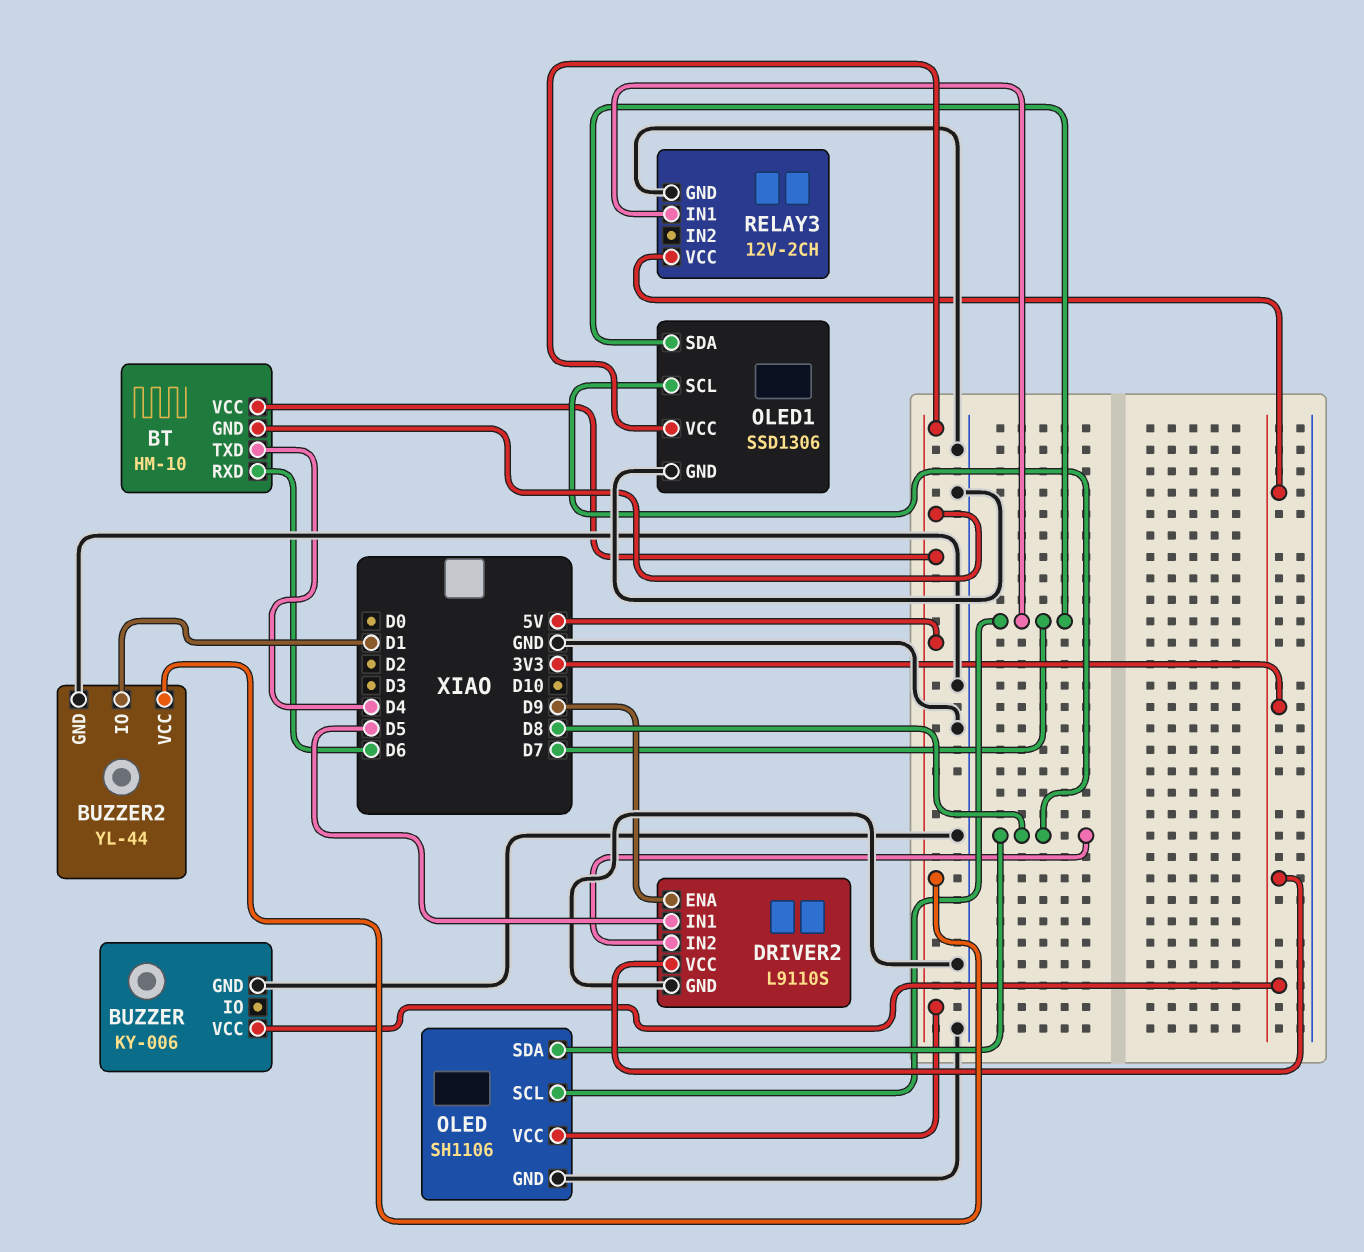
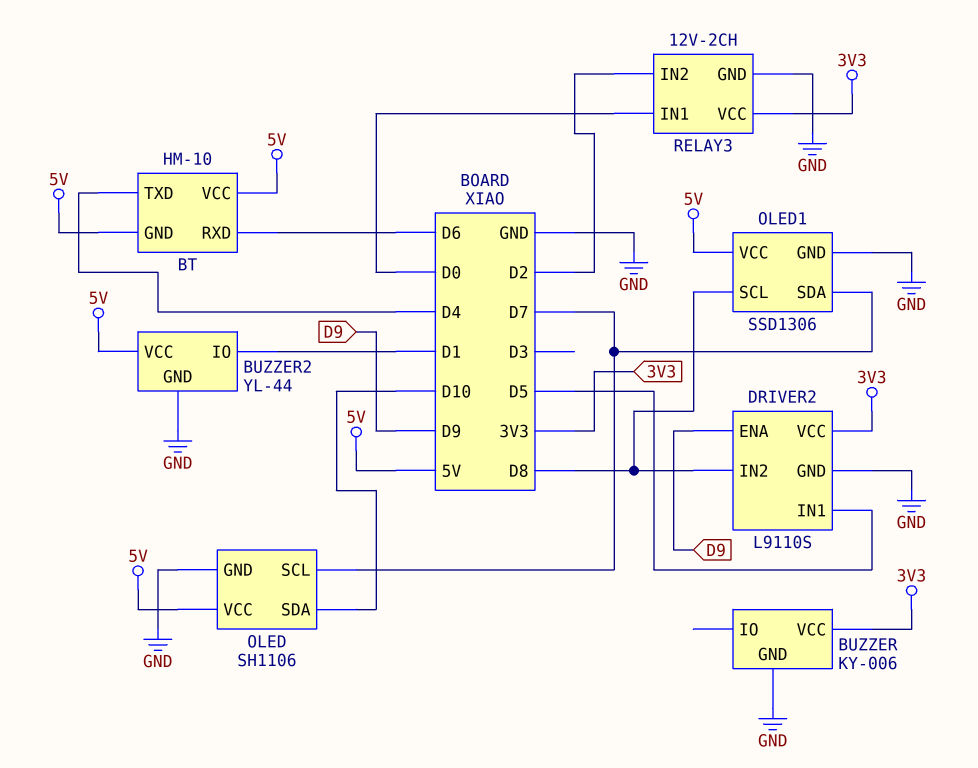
OLED pin SDA: D8 -> D10
RELAY3 pin IN1: D7 -> D0
RELAY3 pin IN2: none -> D2

